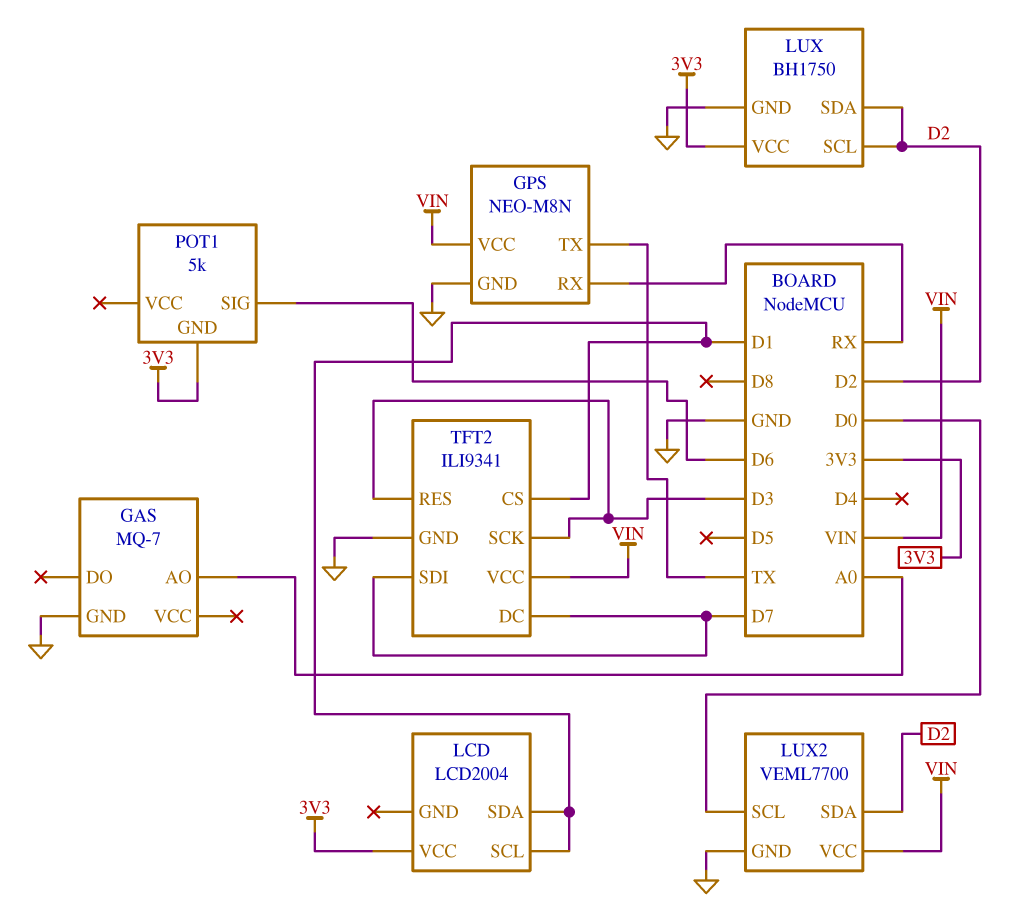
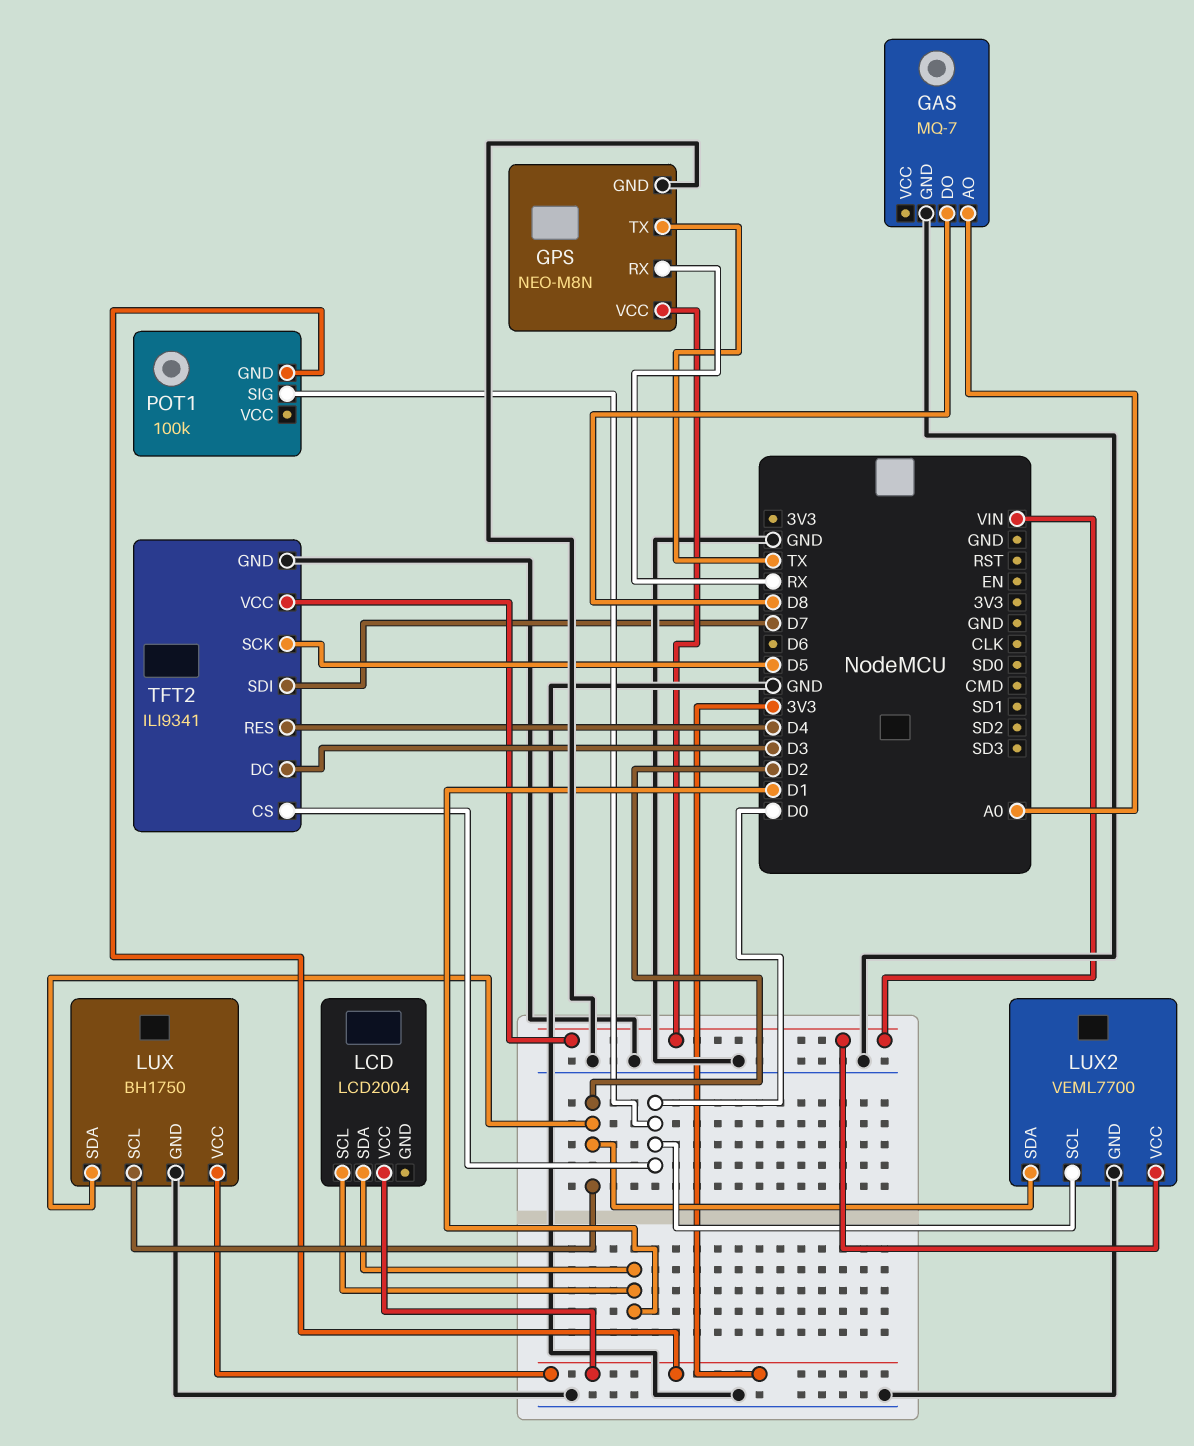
GAS pin DO: none -> D8
POT1: 5k -> 100k
POT1 pin SIG: D6 -> D0
TFT2 pin CS: D1 -> D0
TFT2 pin DC: D7 -> D3
TFT2 pin RES: D3 -> D4
TFT2 pin SCK: D3 -> D5

